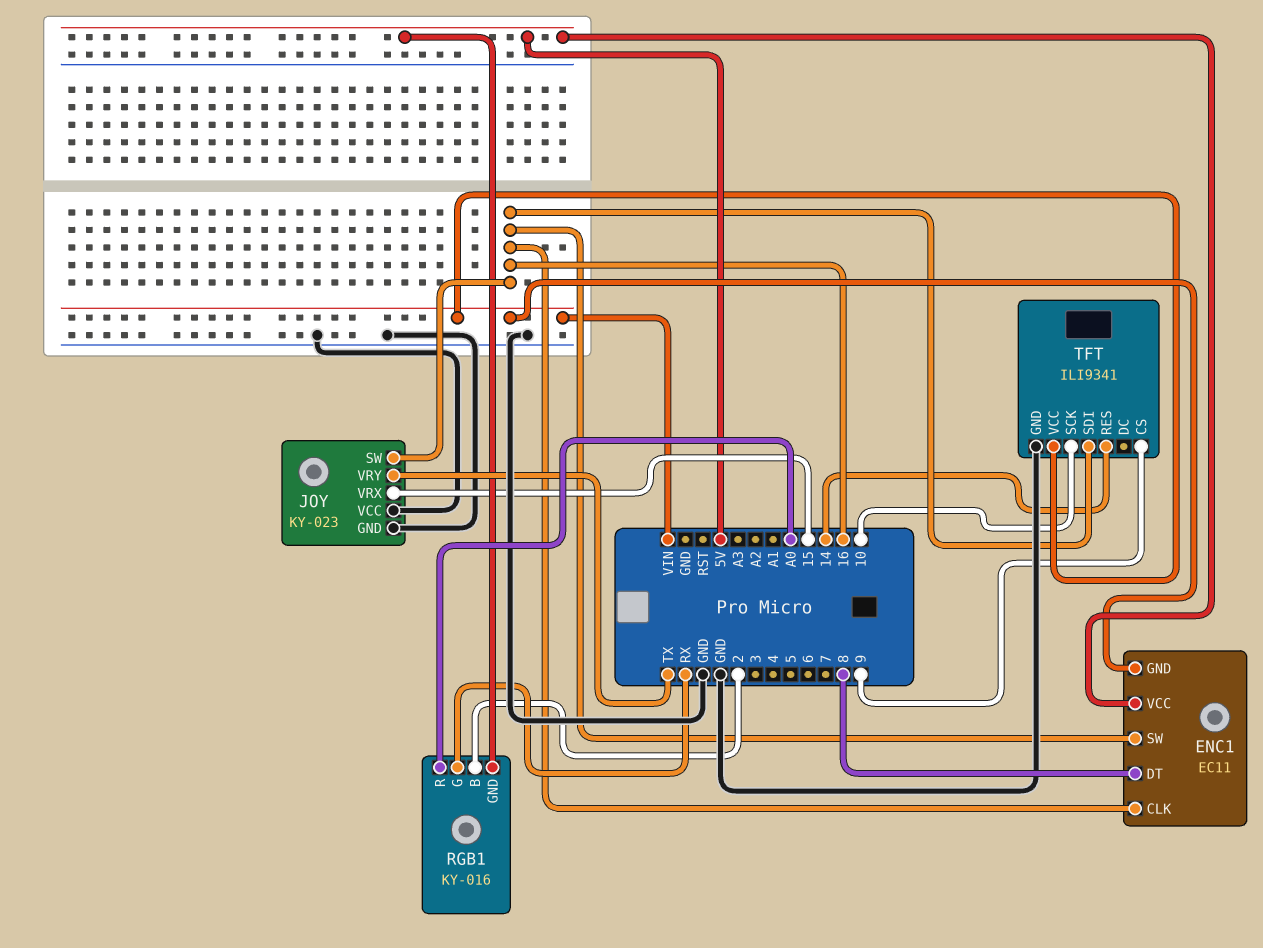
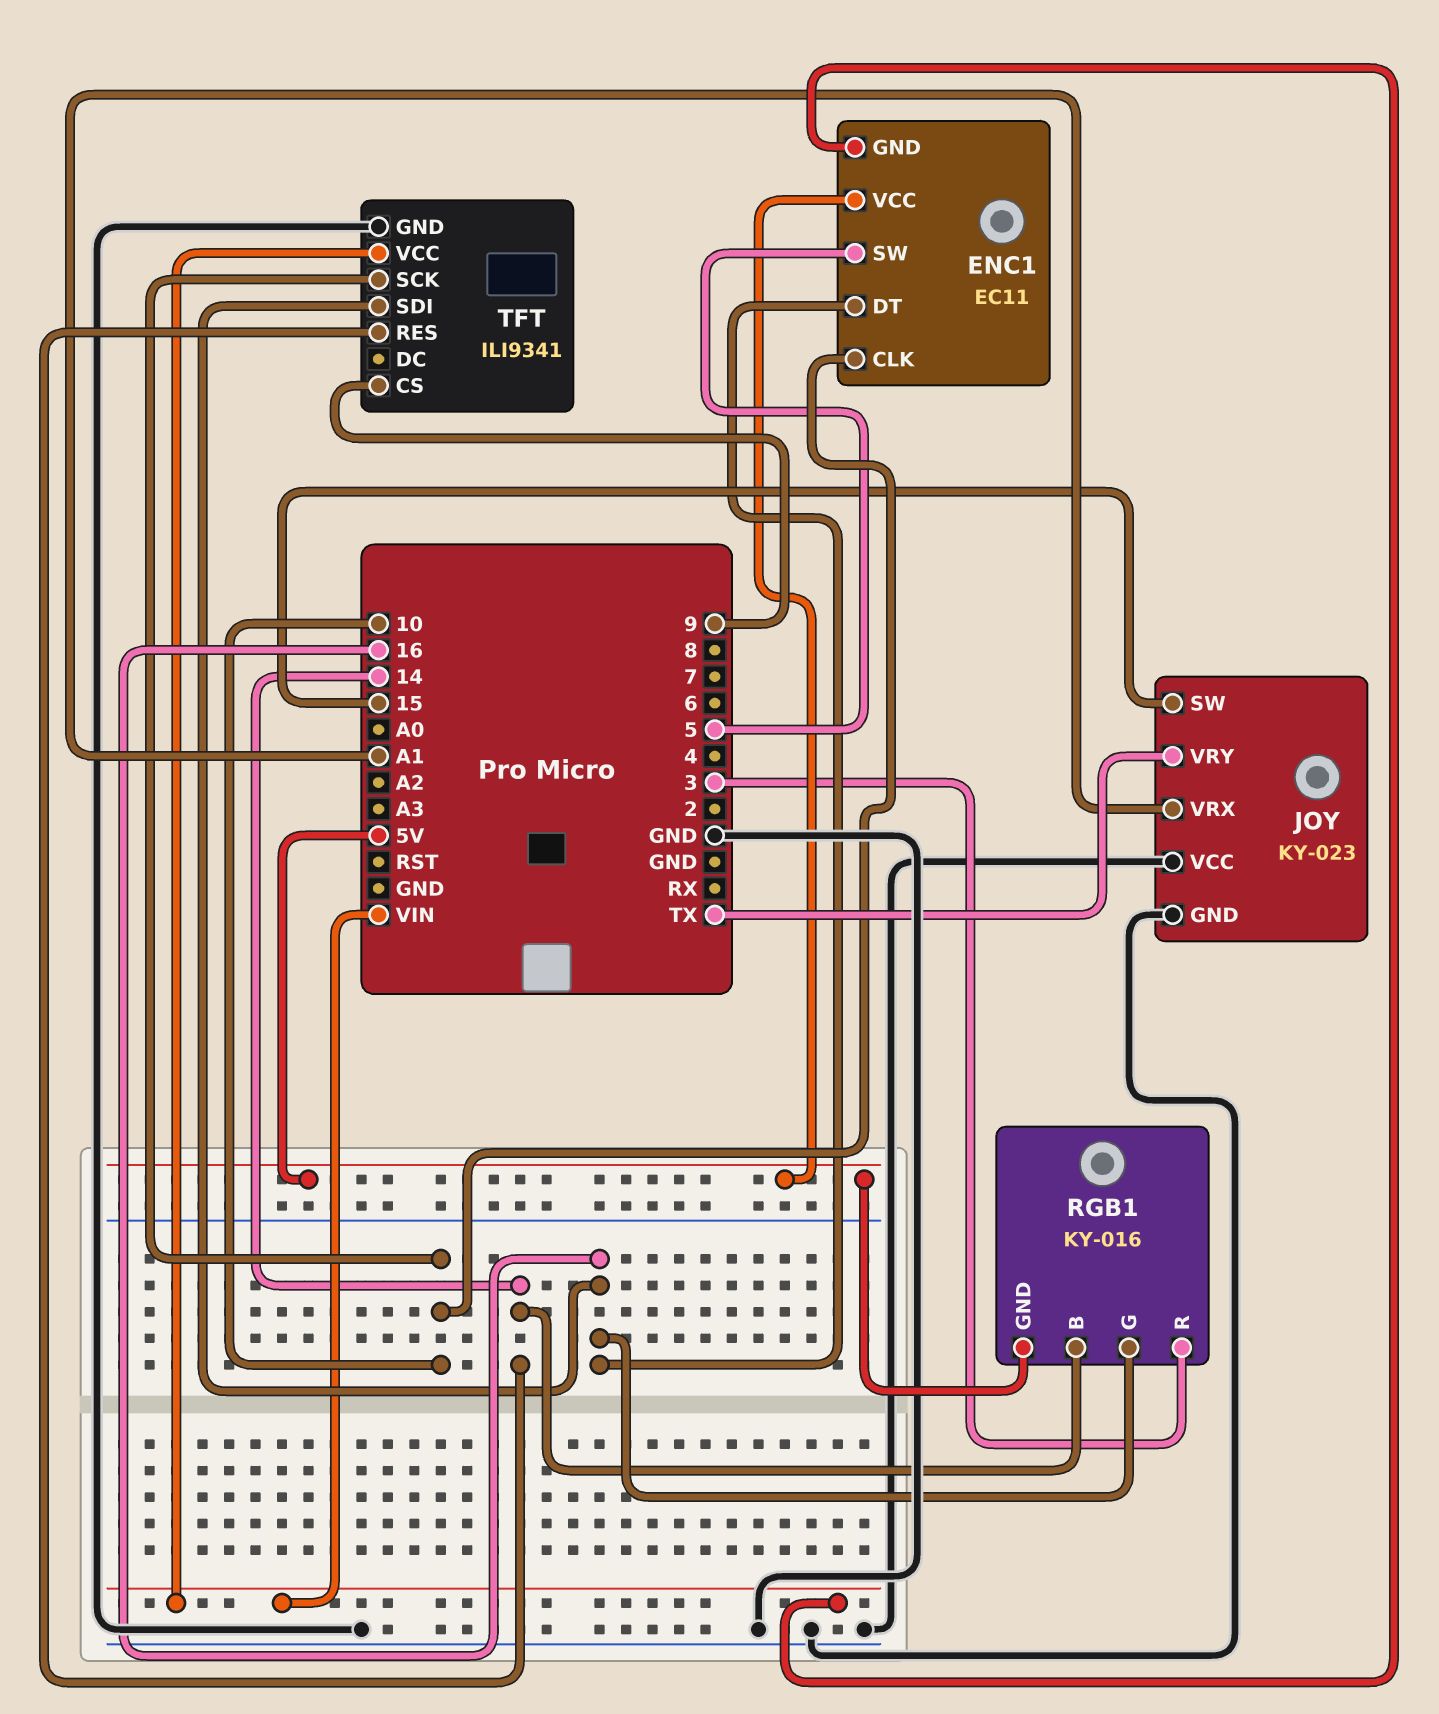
ENC1 pin CLK: 16 -> 10
ENC1 pin DT: 8 -> 16
ENC1 pin SW: 16 -> 5
JOY pin SW: 16 -> 15
JOY pin VRX: 15 -> A1
RGB1 pin B: 2 -> 14
RGB1 pin G: RX -> 16
RGB1 pin R: A0 -> 3

